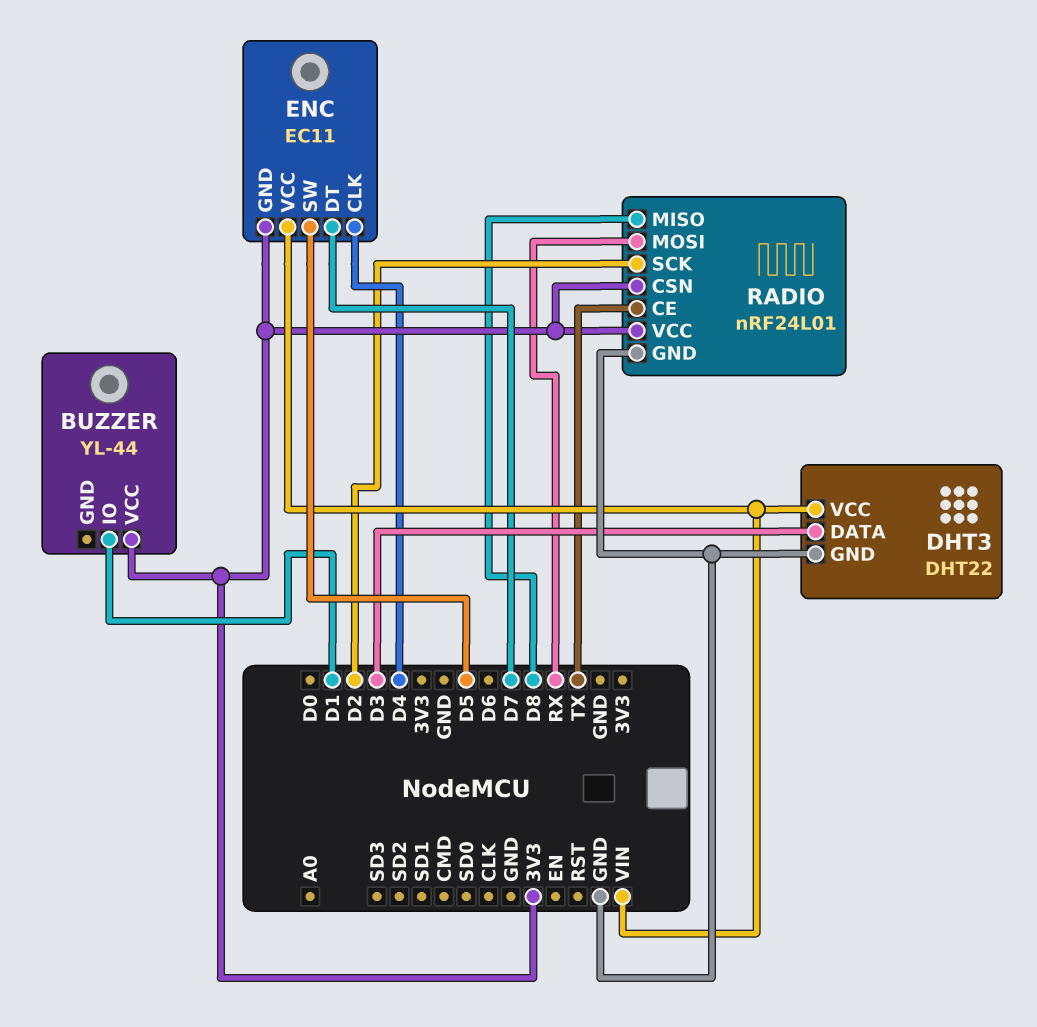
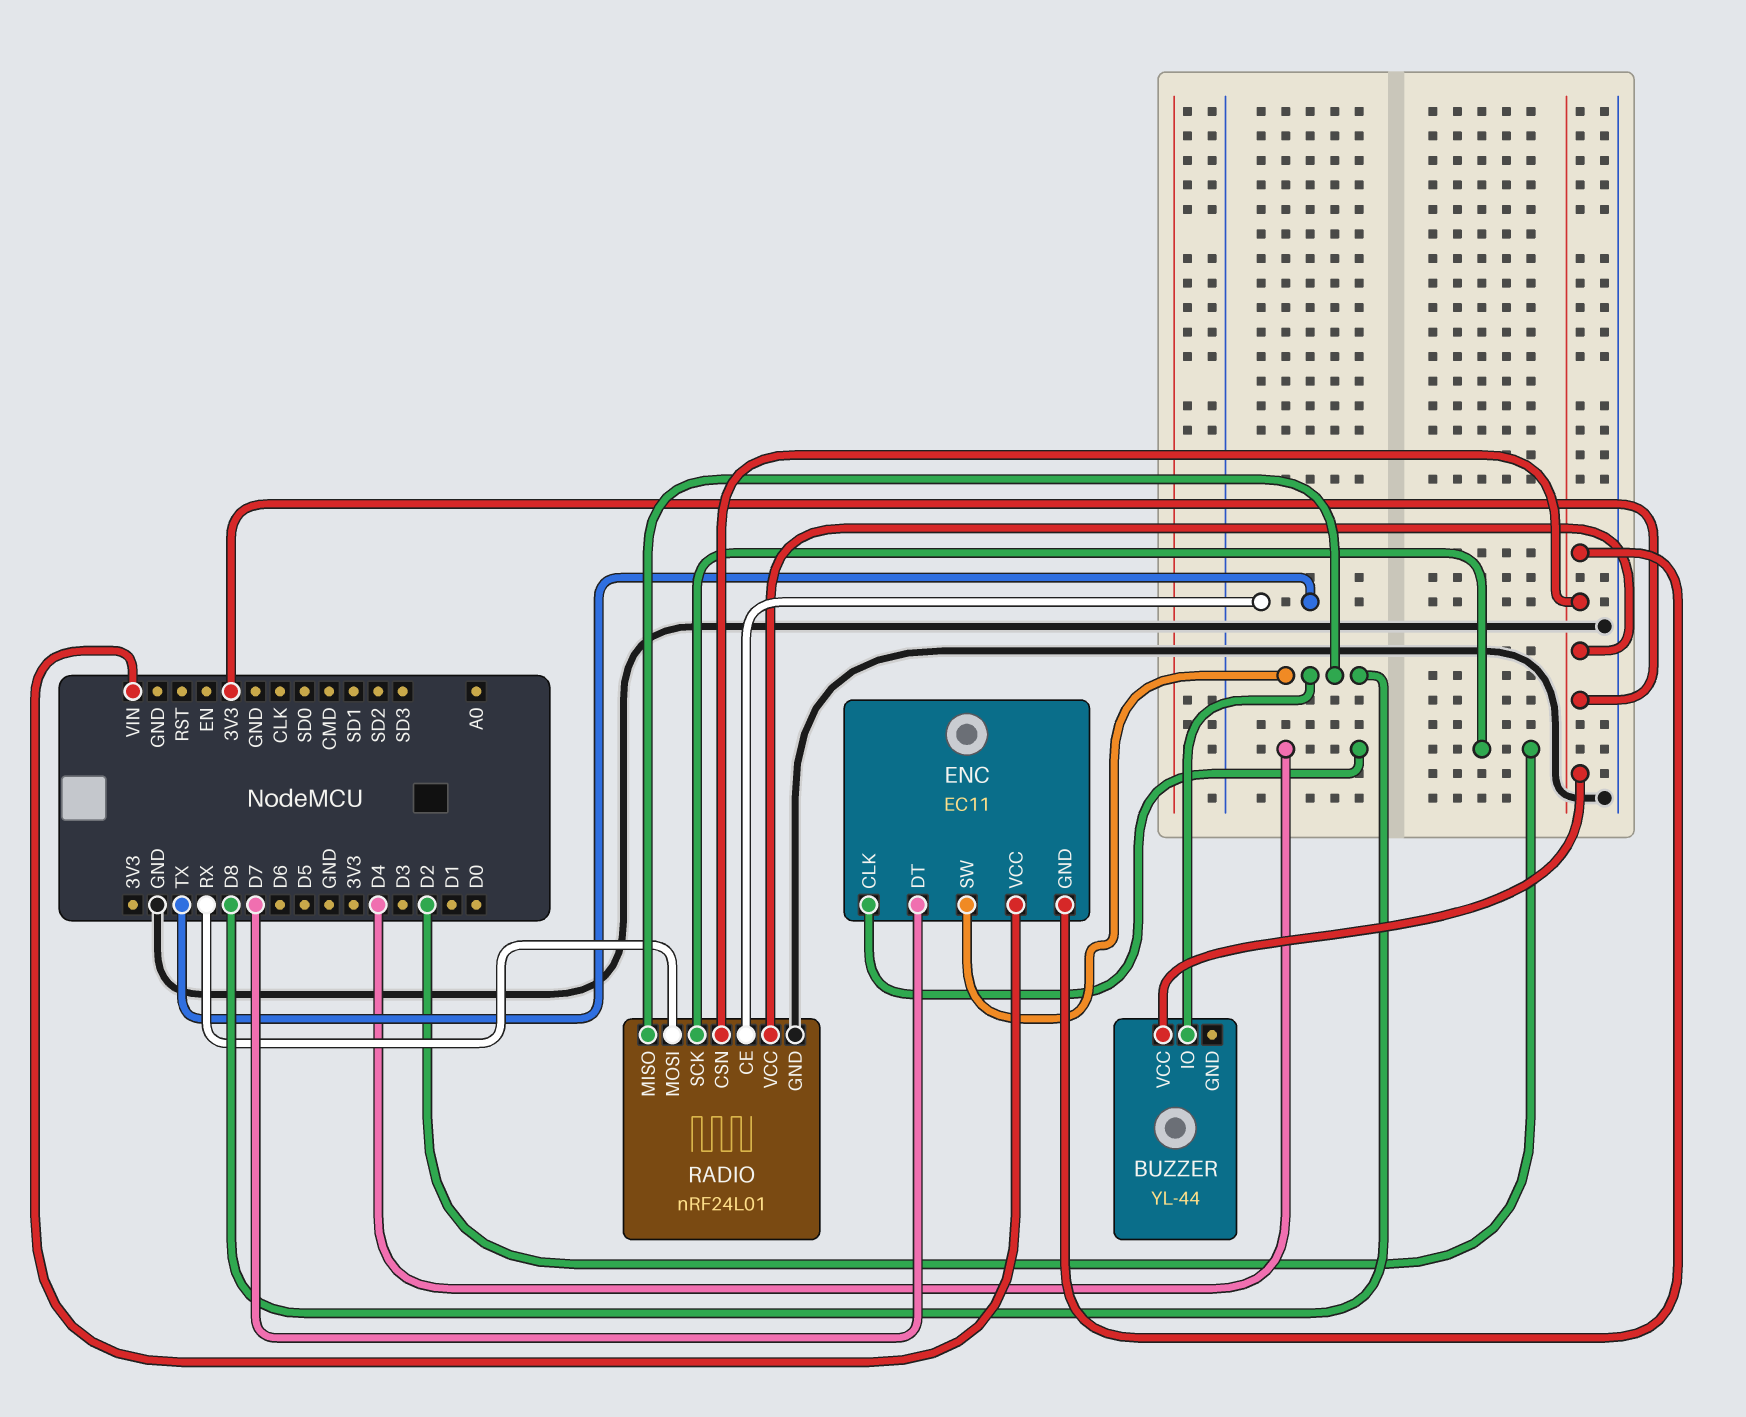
BUZZER pin IO: D1 -> D8
DHT3: DHT22 -> none
DHT3 pin DATA: D3 -> none
DHT3 pin GND: GND -> none
DHT3 pin VCC: VIN -> none
ENC pin SW: D5 -> D8

